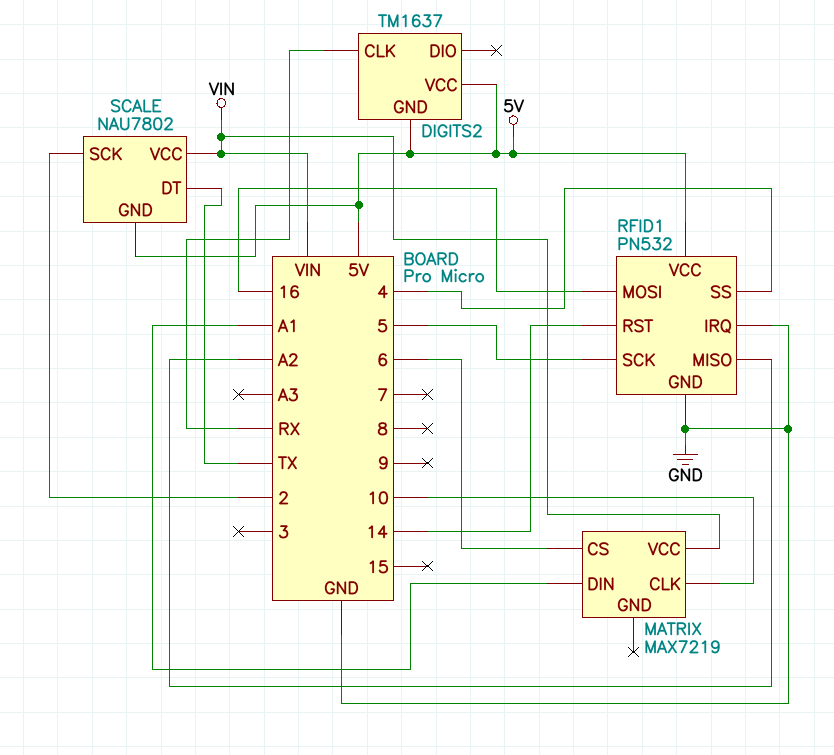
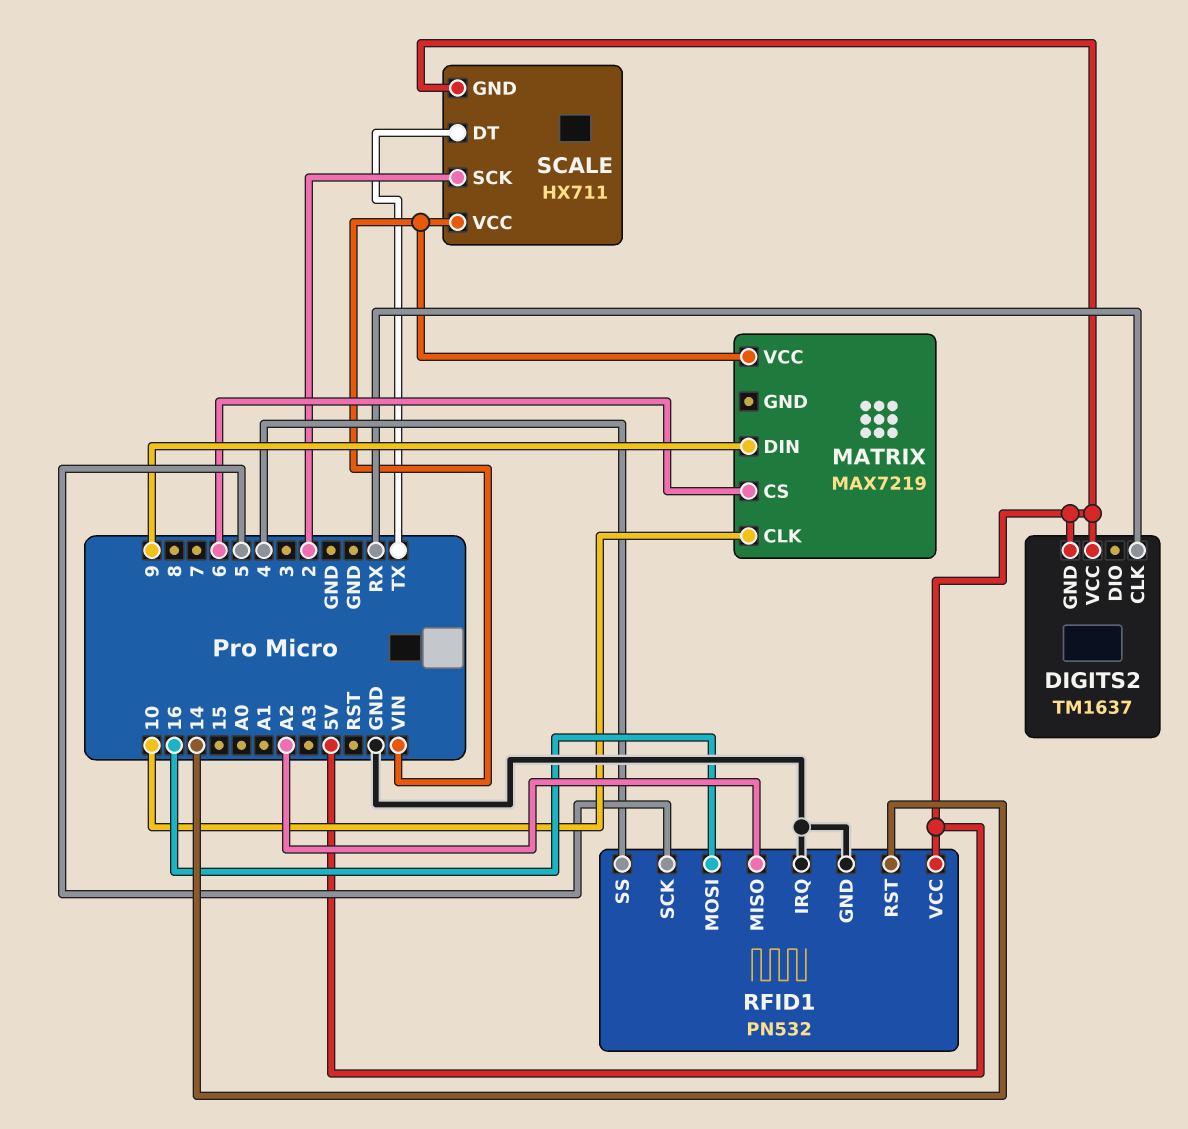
MATRIX pin DIN: A1 -> 9
SCALE: NAU7802 -> HX711

